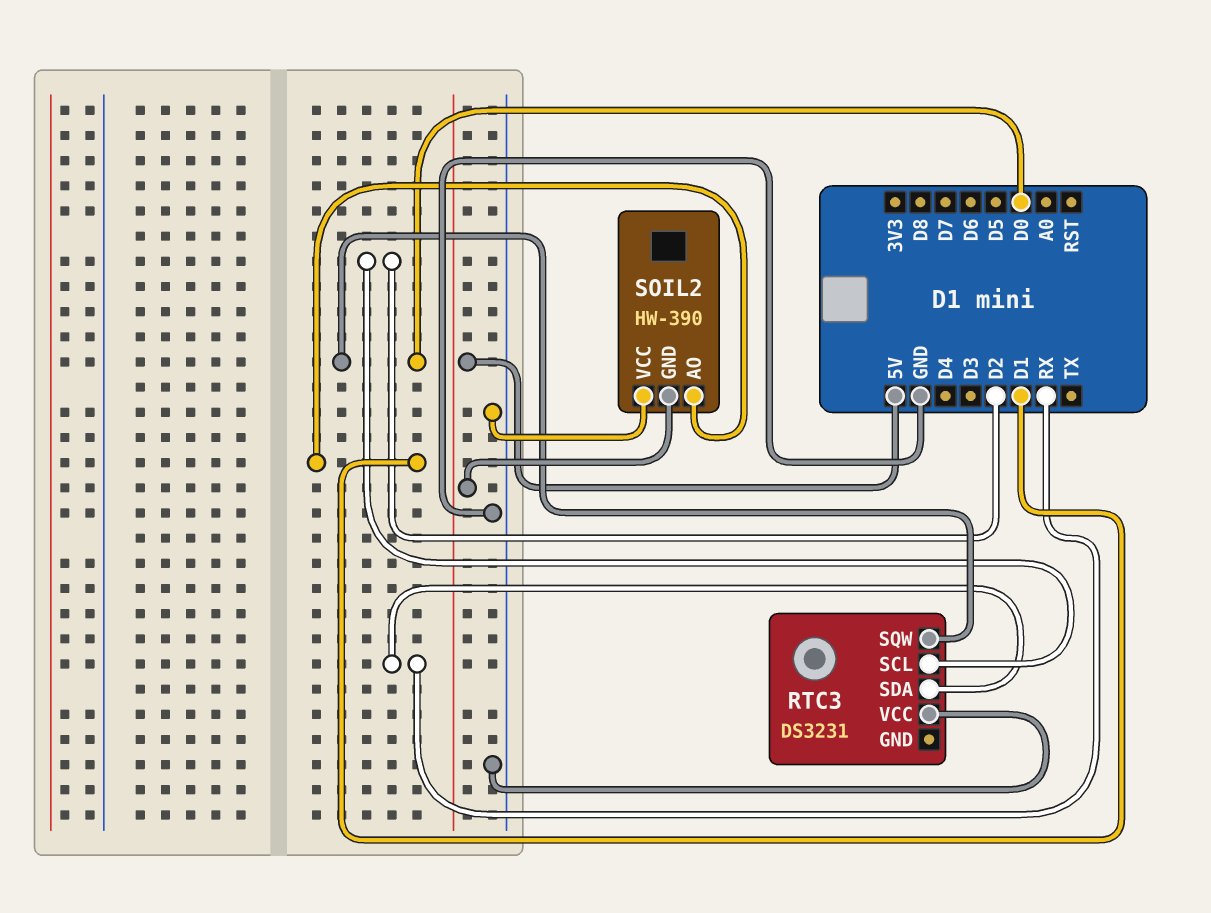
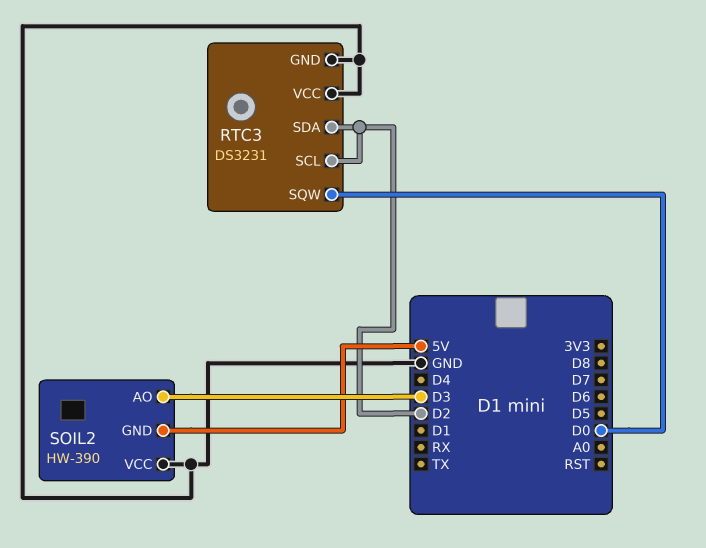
RTC3 pin GND: none -> GND
RTC3 pin SDA: RX -> D2
SOIL2 pin AO: D1 -> D3

